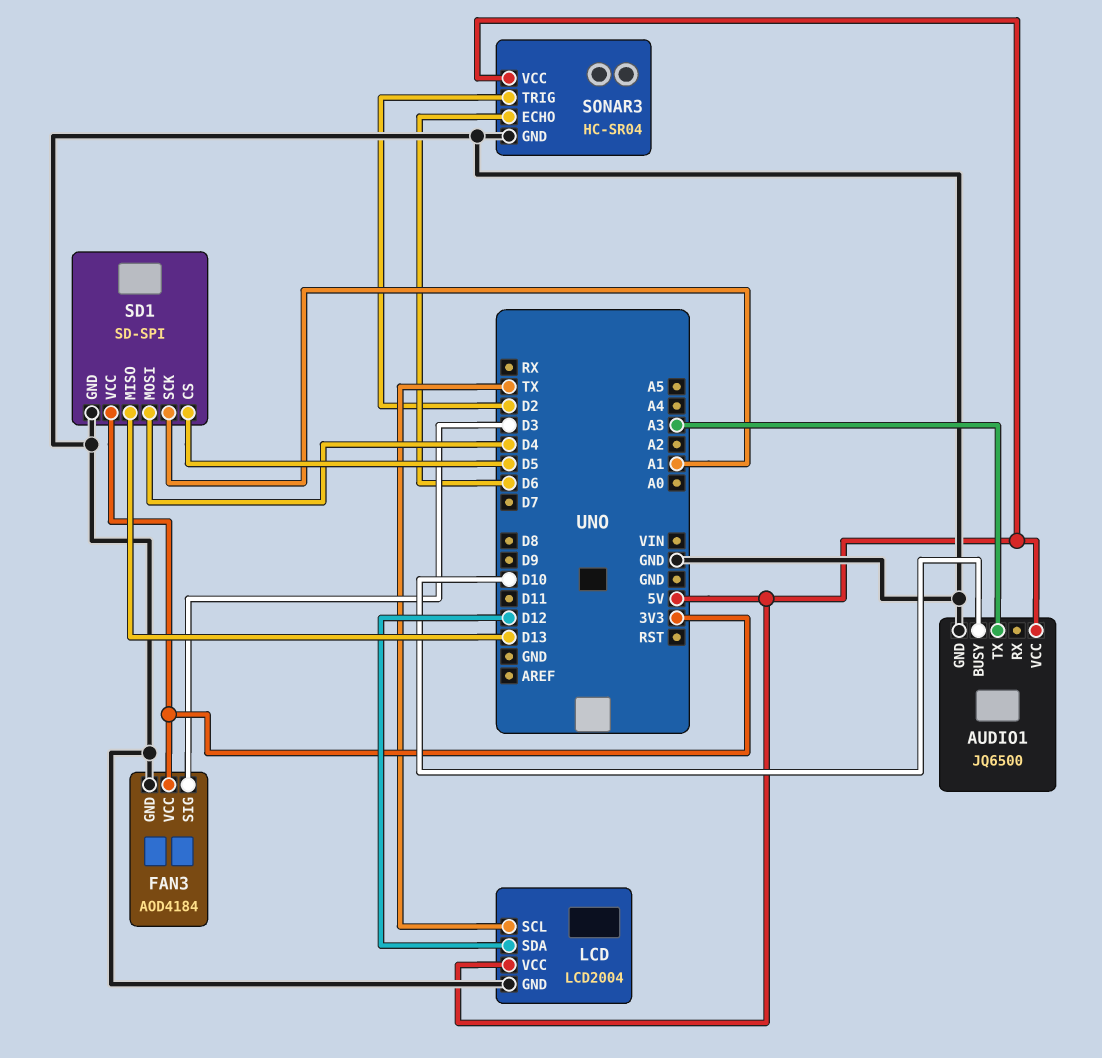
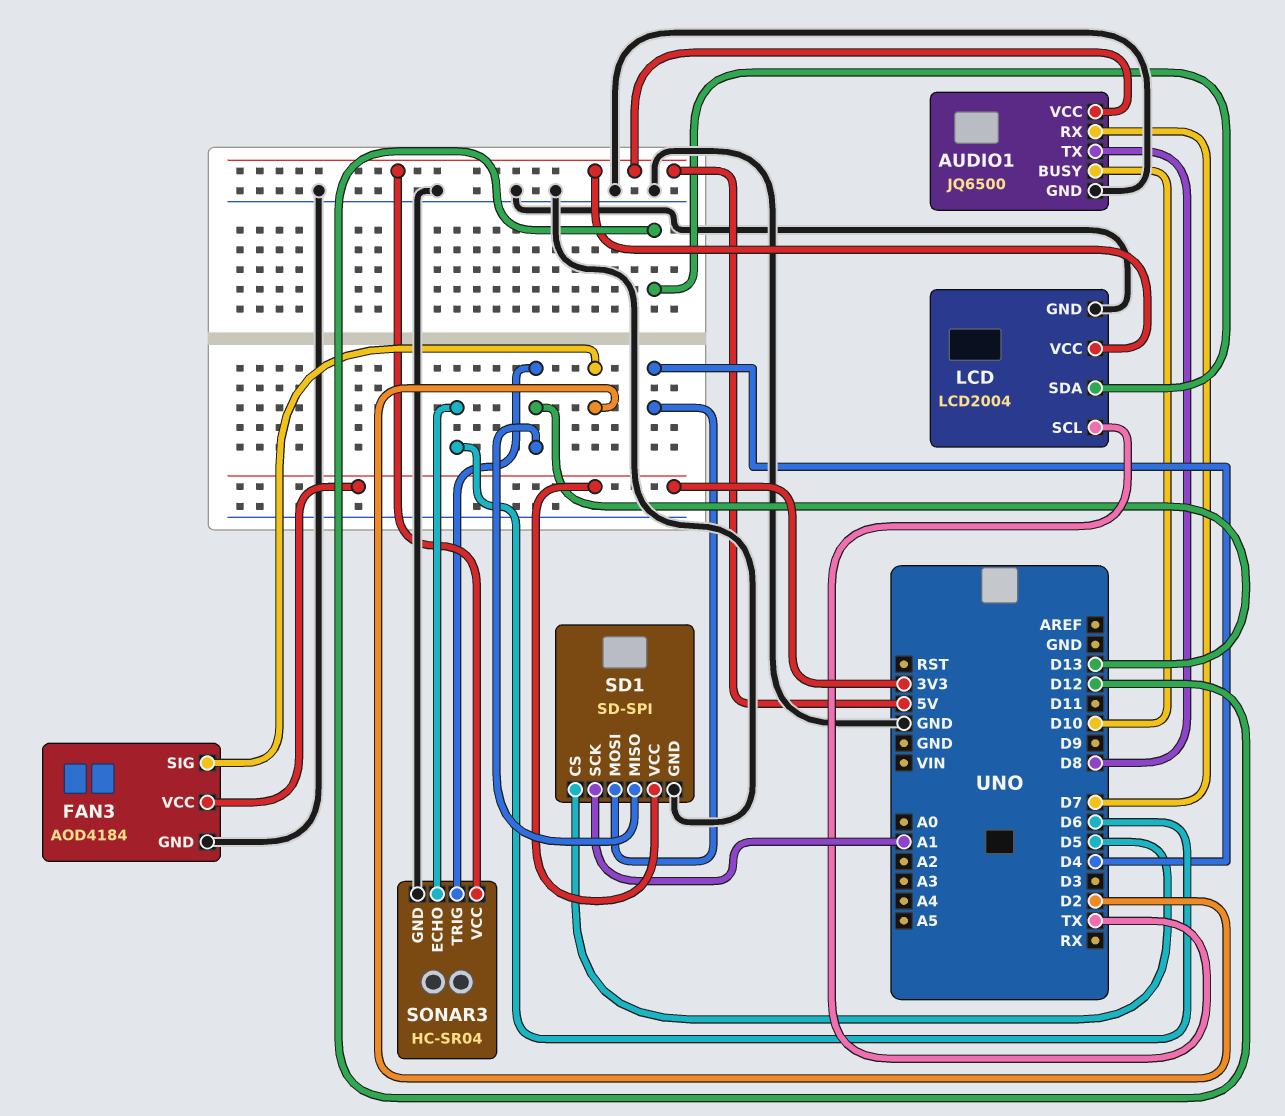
AUDIO1 pin RX: none -> D7
AUDIO1 pin TX: A3 -> D8
FAN3 pin SIG: D3 -> D2
SONAR3 pin TRIG: D2 -> D13

